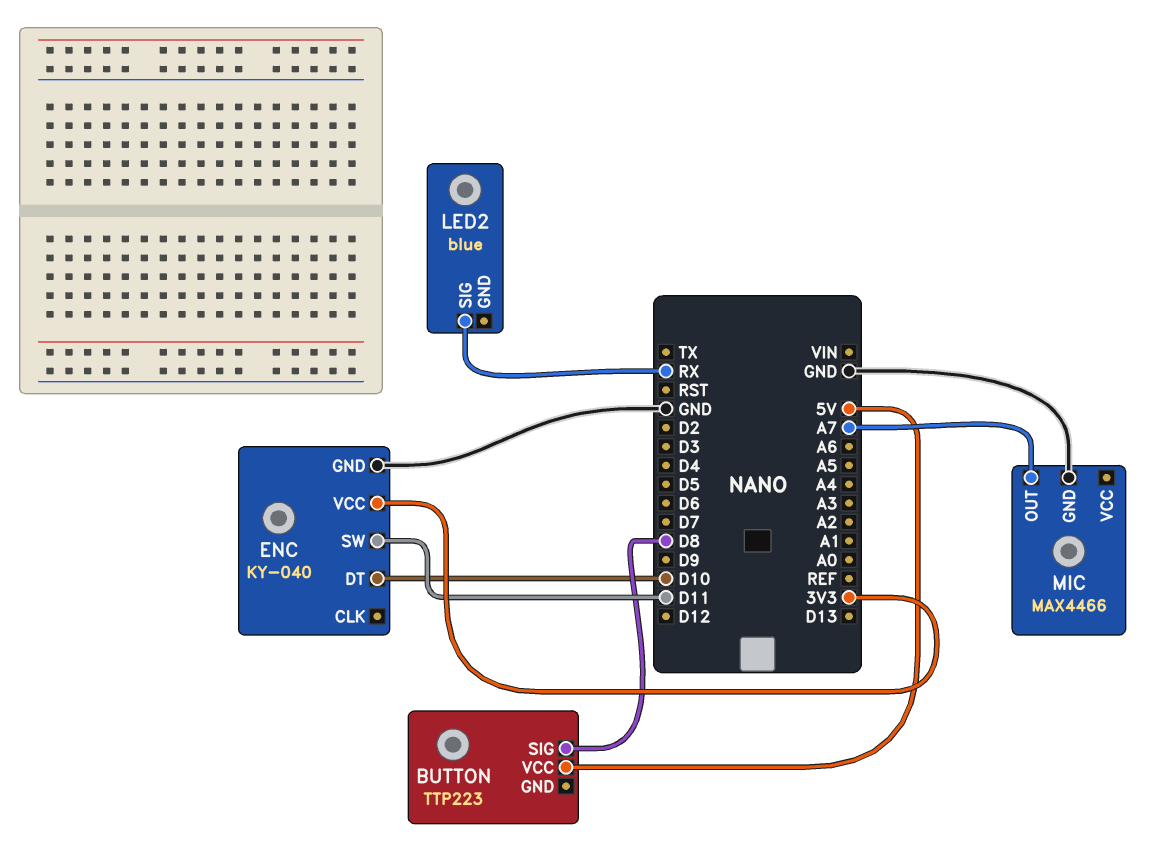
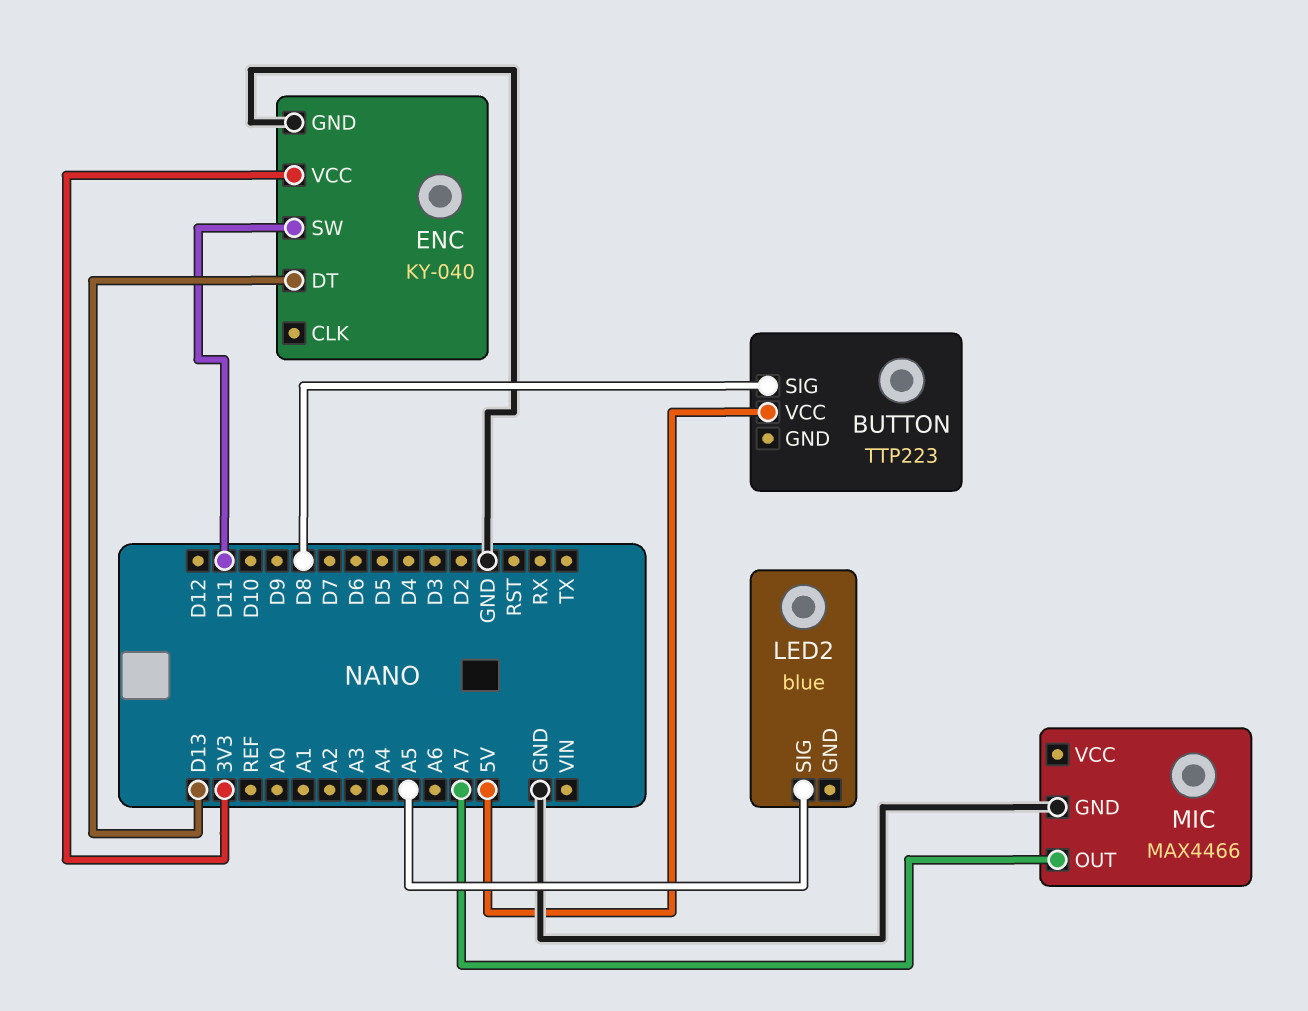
ENC pin DT: D10 -> D13
LED2 pin SIG: RX -> A5

